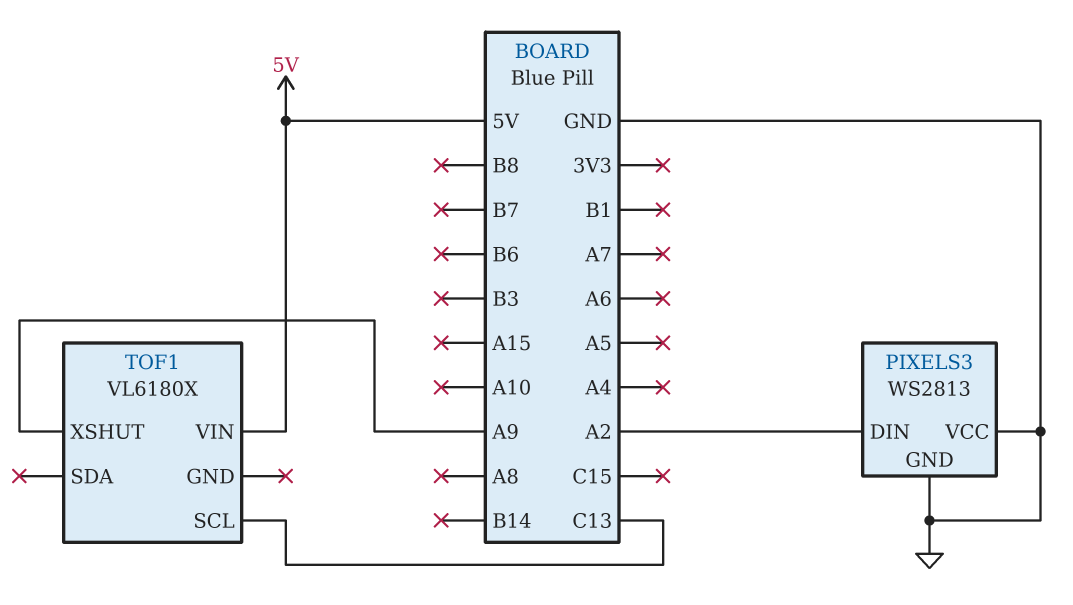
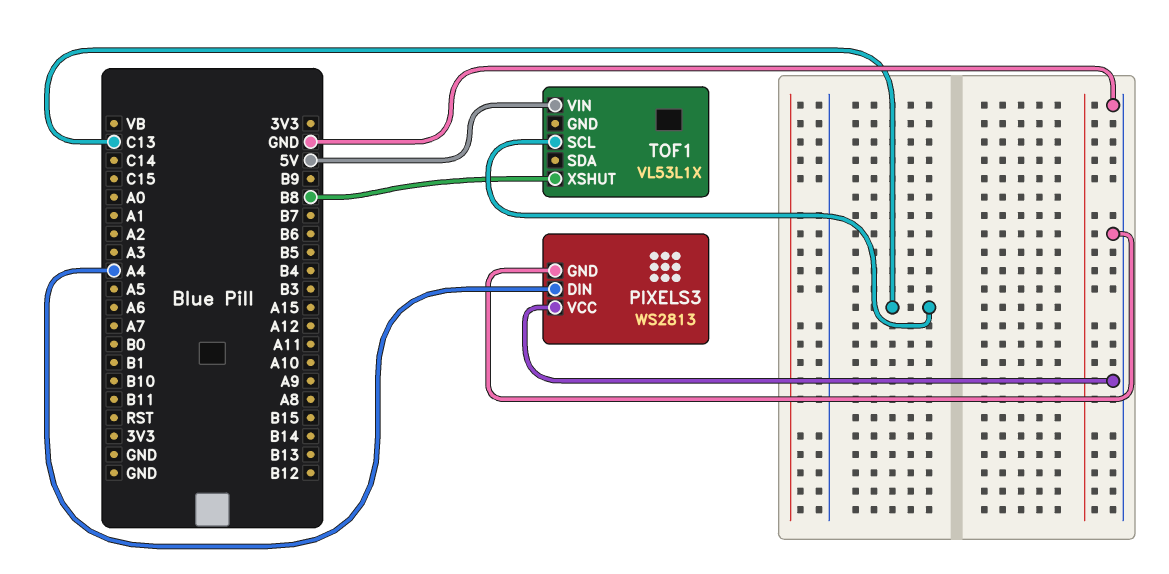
PIXELS3 pin DIN: A2 -> A4
TOF1: VL6180X -> VL53L1X
TOF1 pin XSHUT: A9 -> B8

